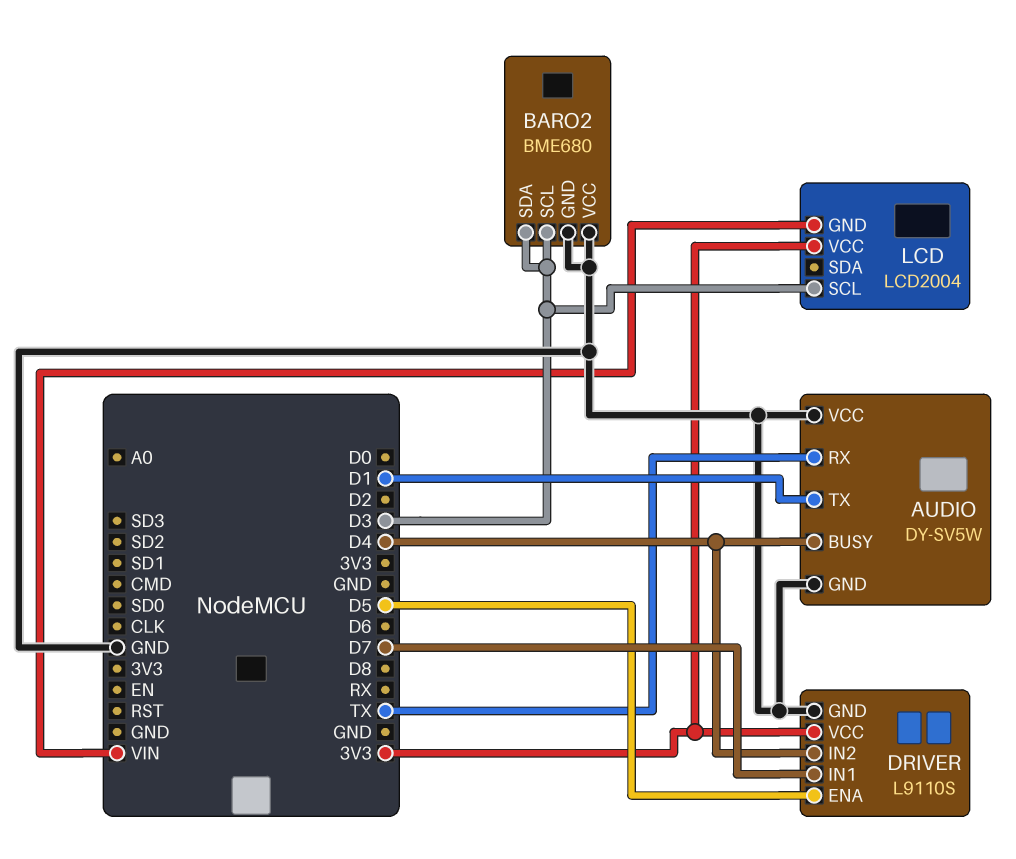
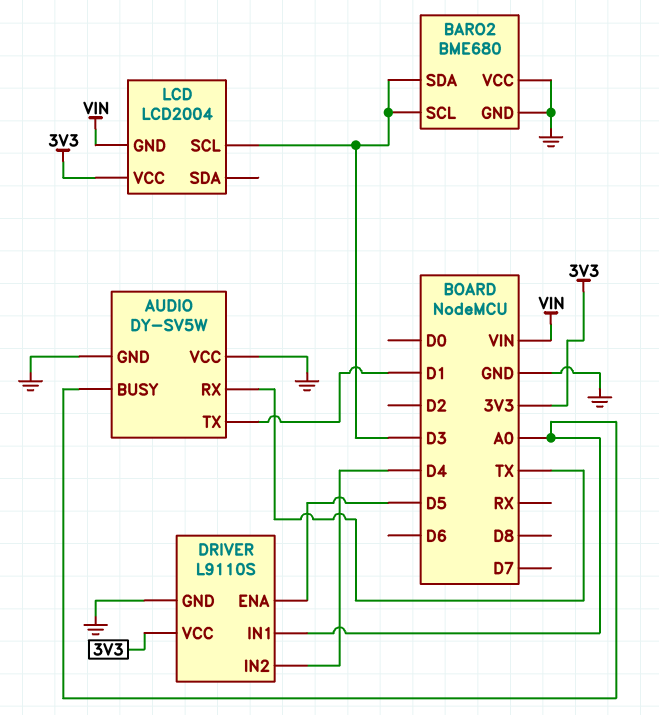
AUDIO pin BUSY: D4 -> A0
DRIVER pin IN1: D7 -> A0

